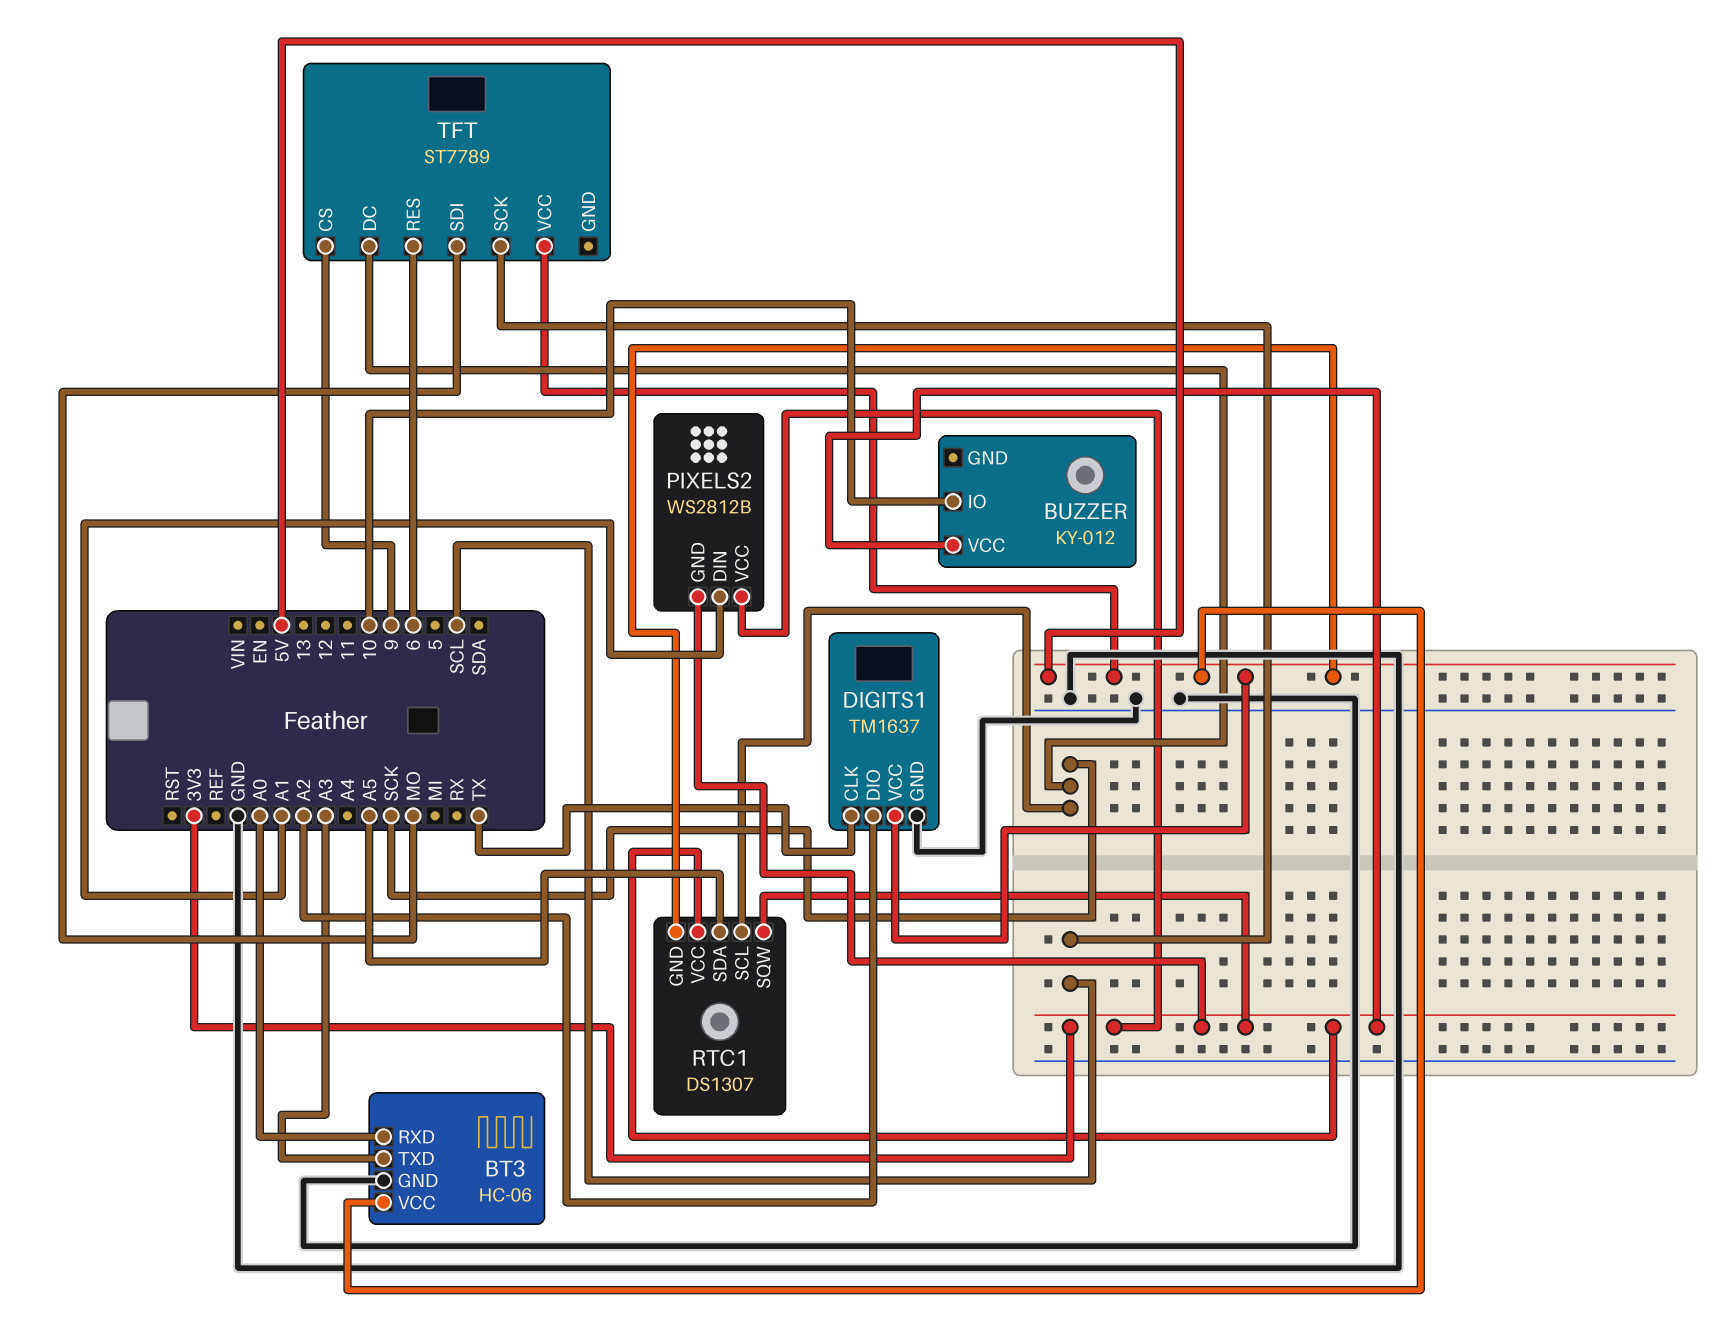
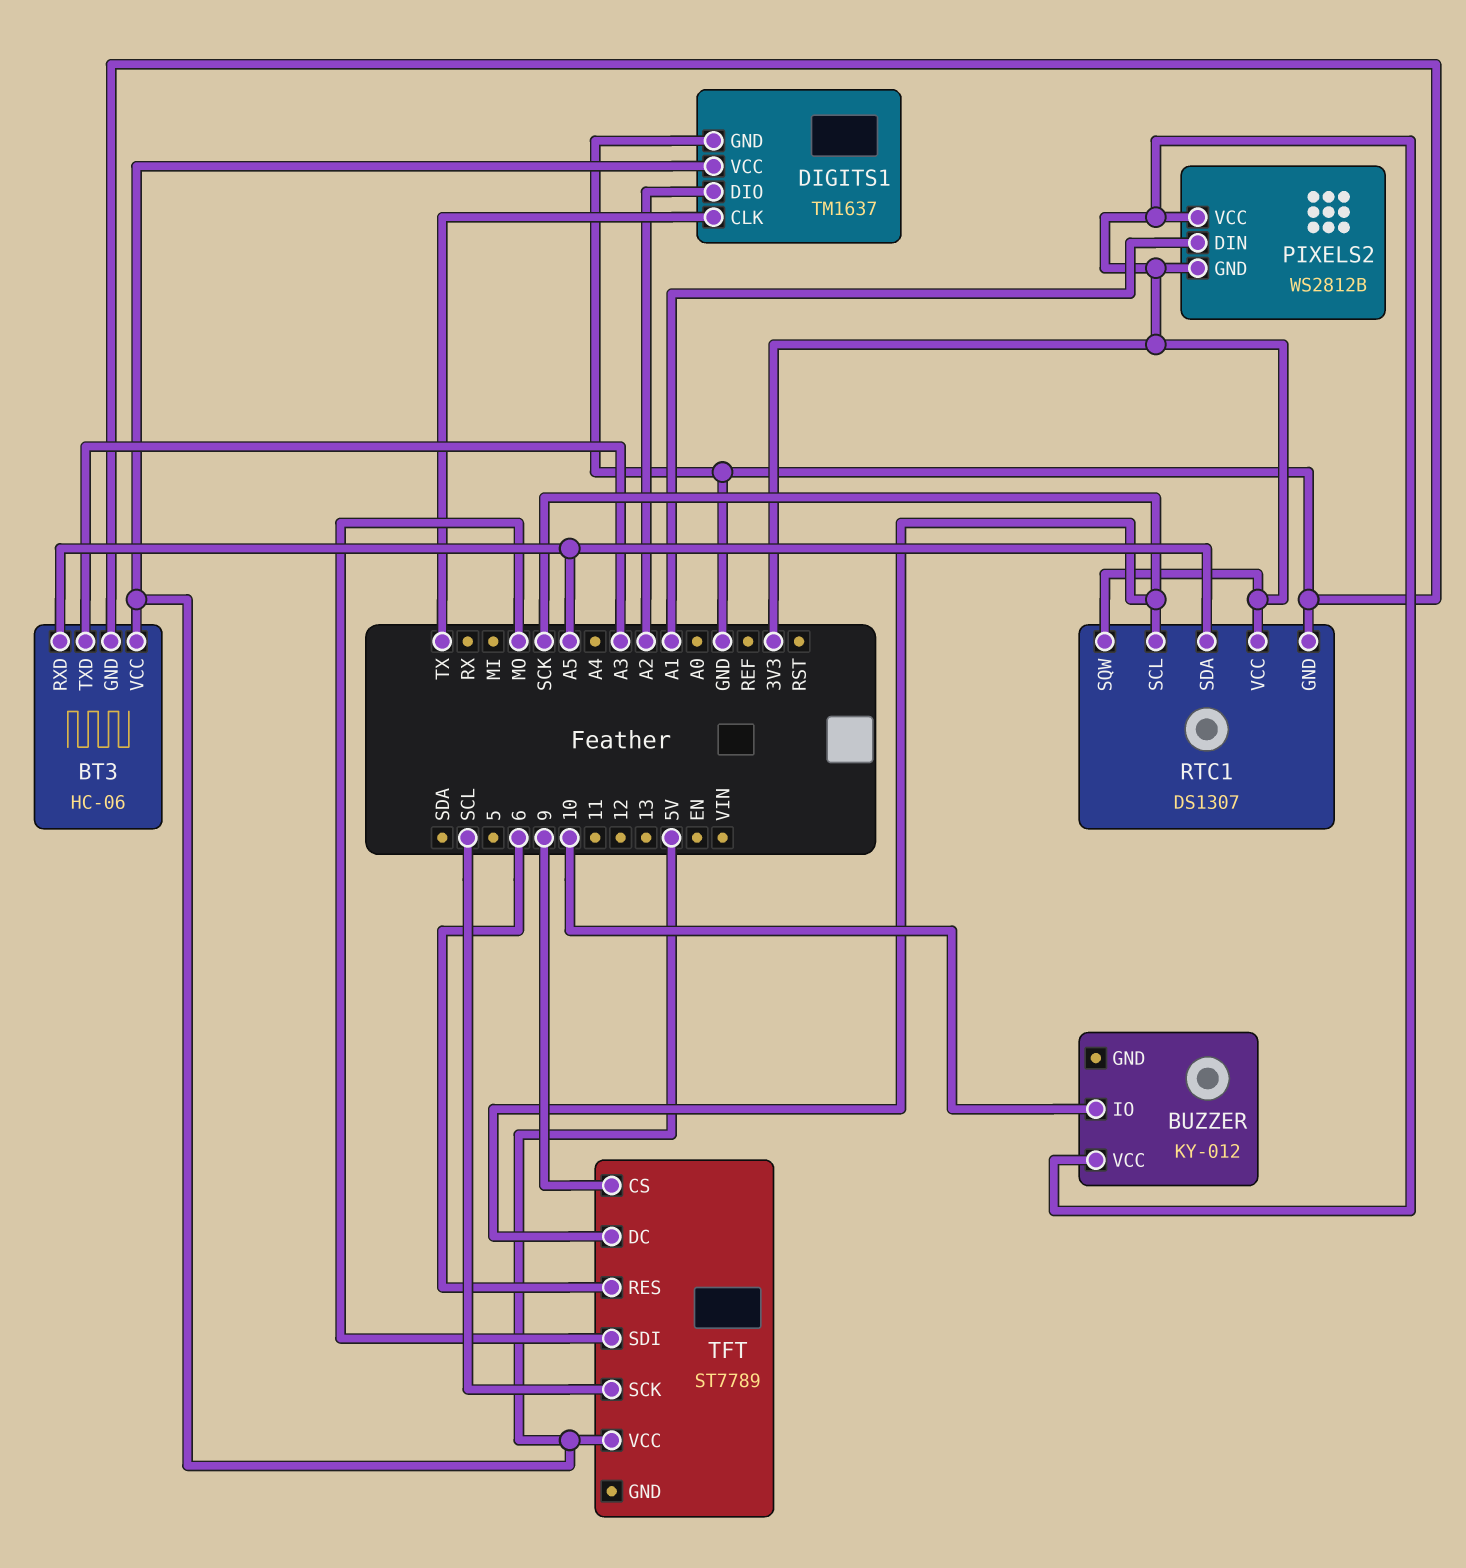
BT3 pin RXD: A0 -> A5
RTC1 pin GND: 5V -> GND

